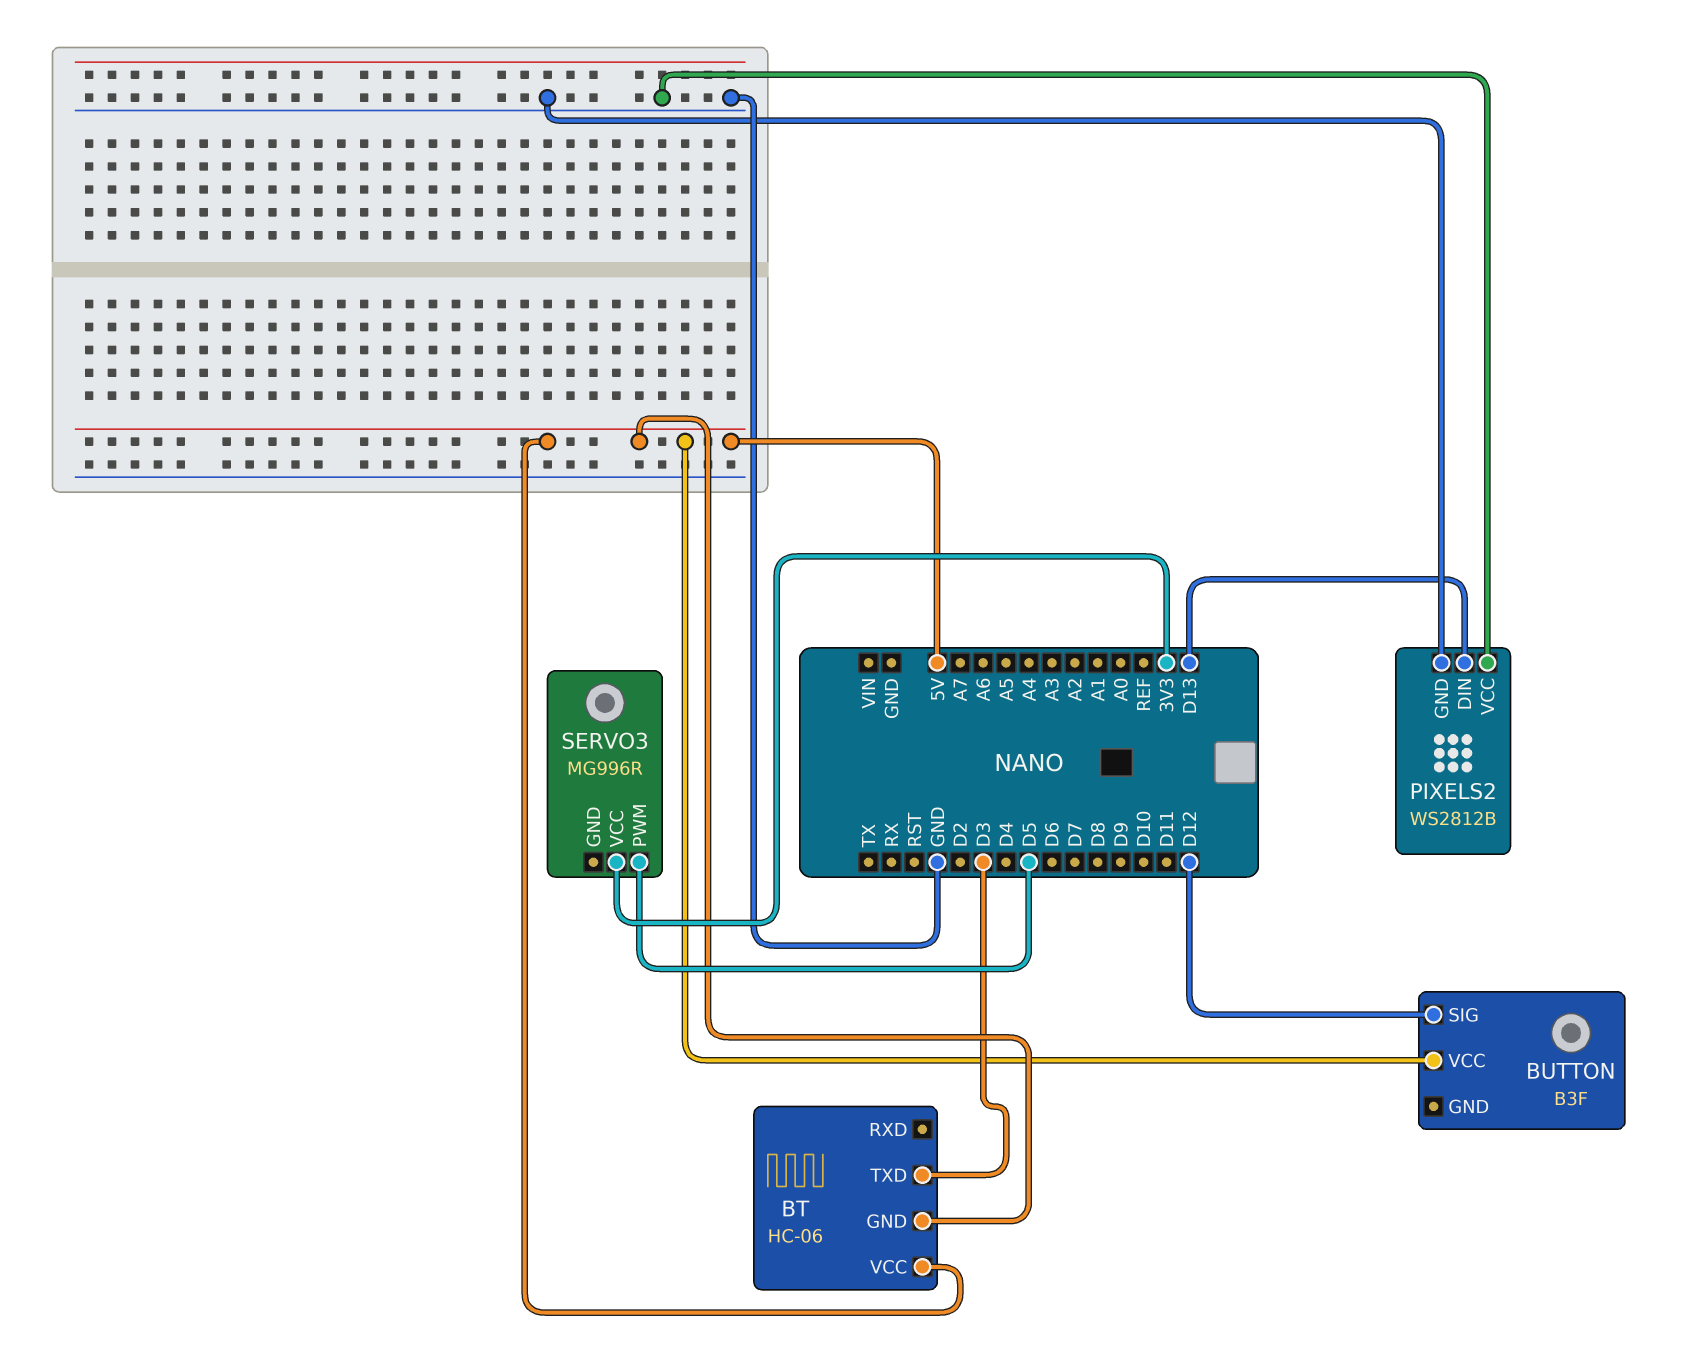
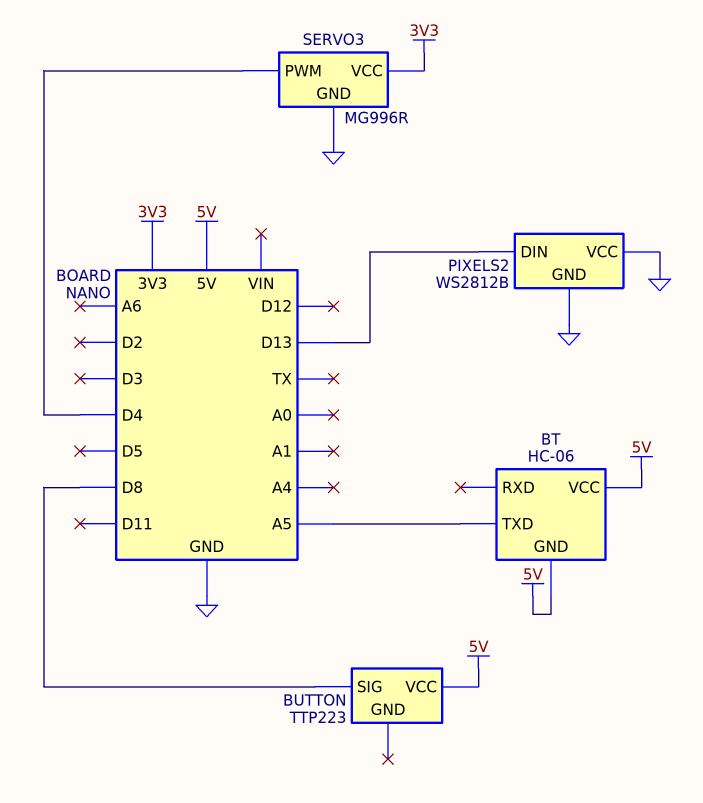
BT pin TXD: D3 -> A5
BUTTON: B3F -> TTP223
BUTTON pin SIG: D12 -> D8
SERVO3 pin GND: none -> GND
SERVO3 pin PWM: D5 -> D4

